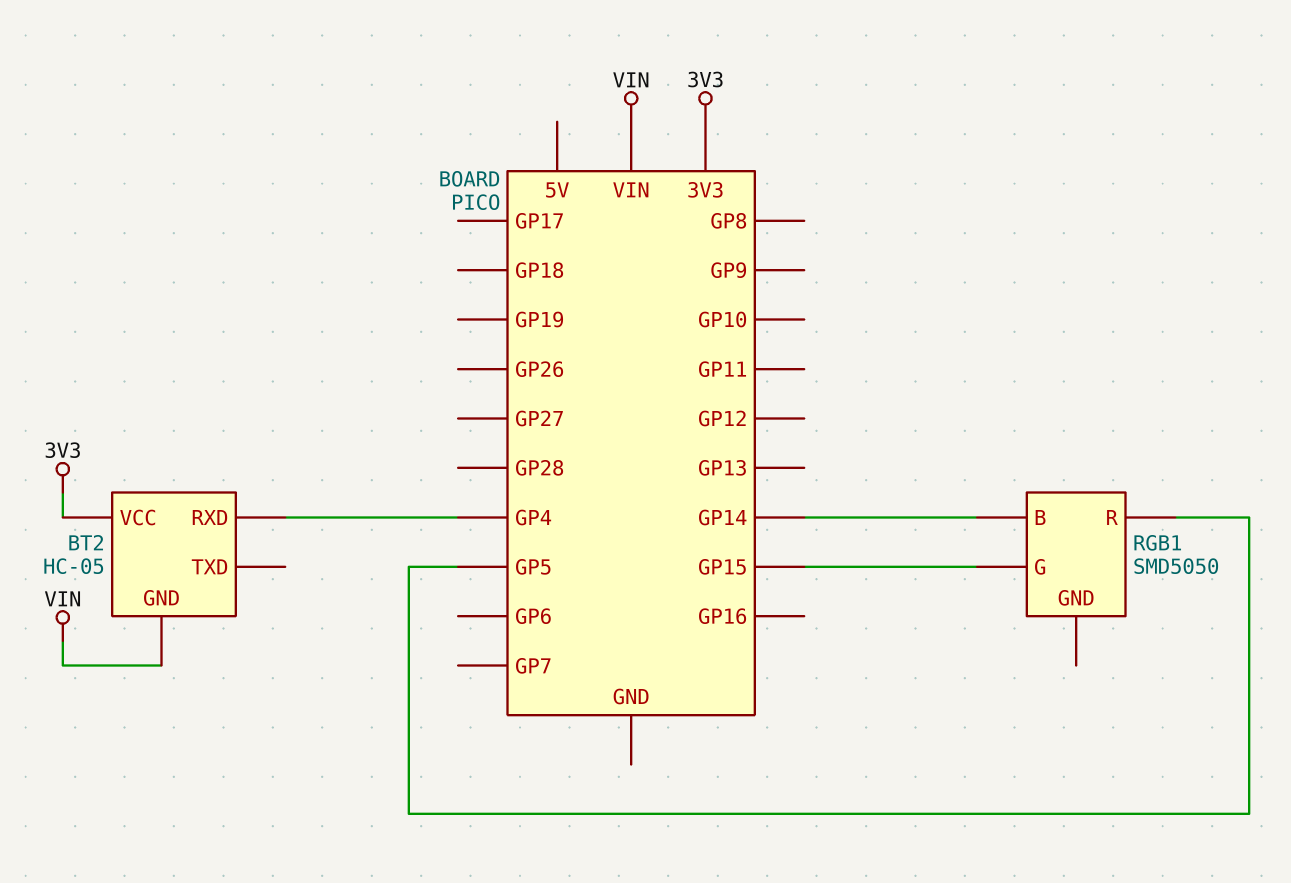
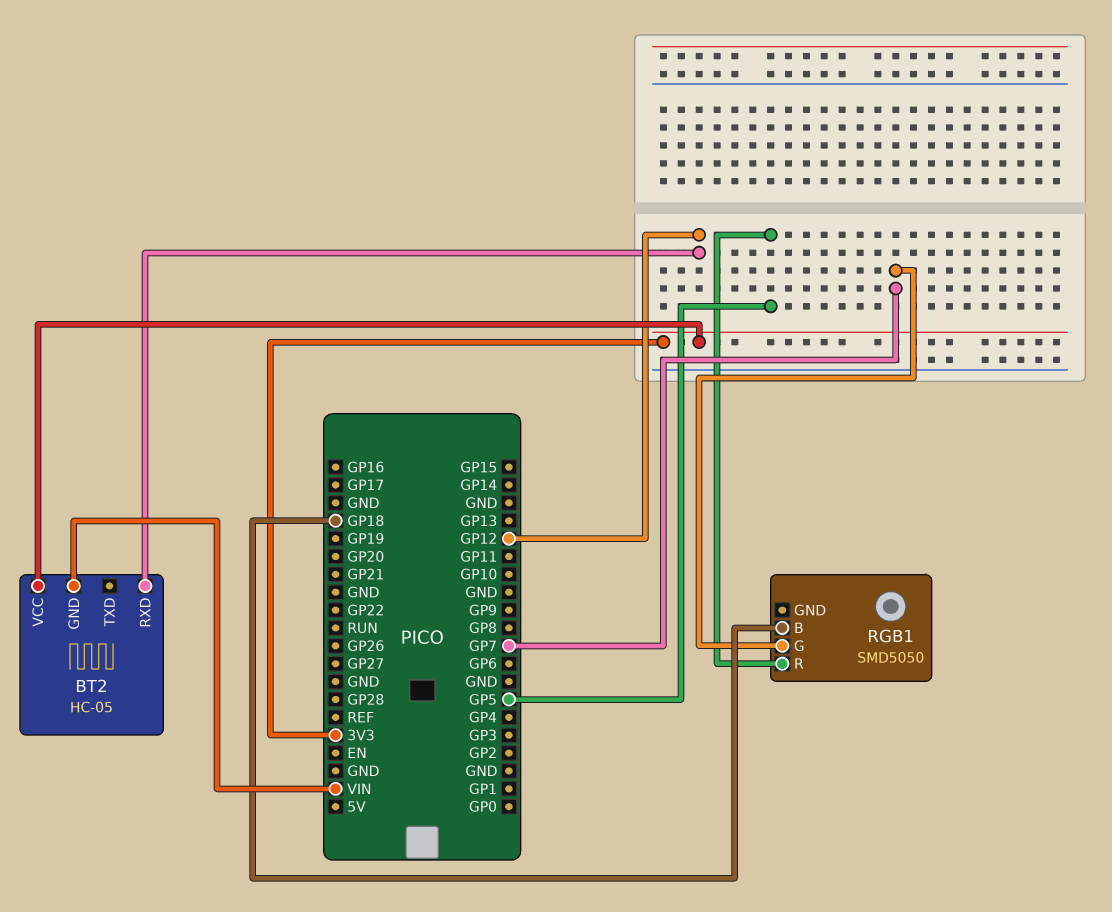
BT2 pin RXD: GP4 -> GP12
RGB1 pin B: GP14 -> GP18
RGB1 pin G: GP15 -> GP7

